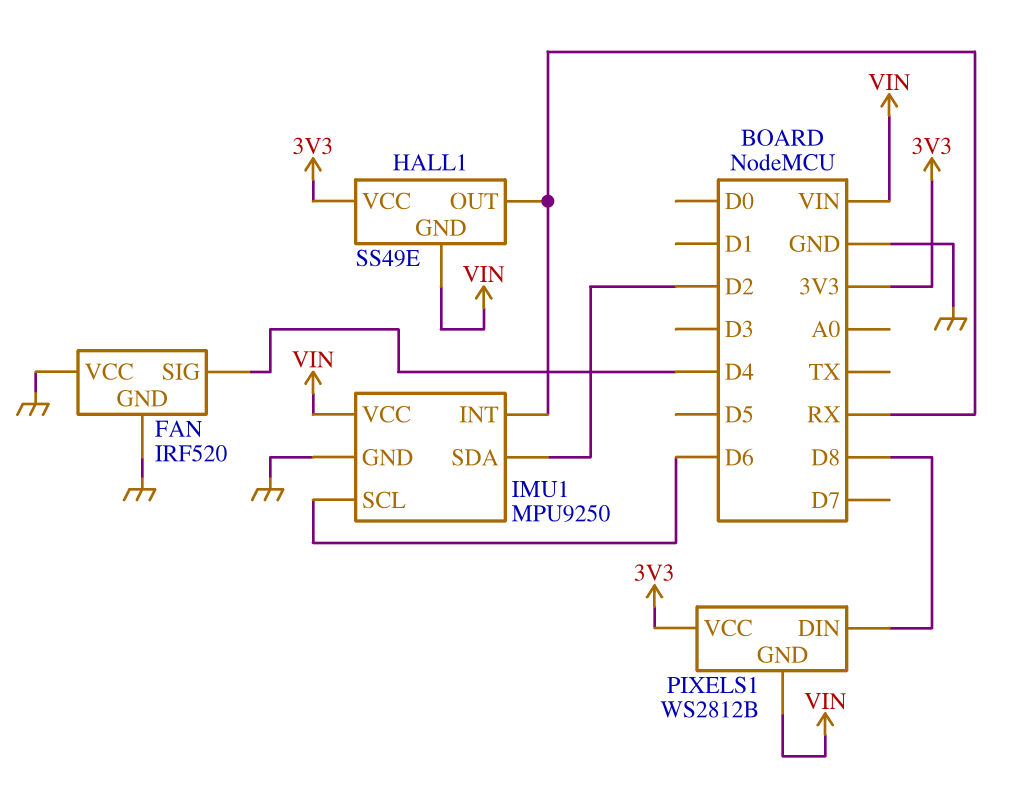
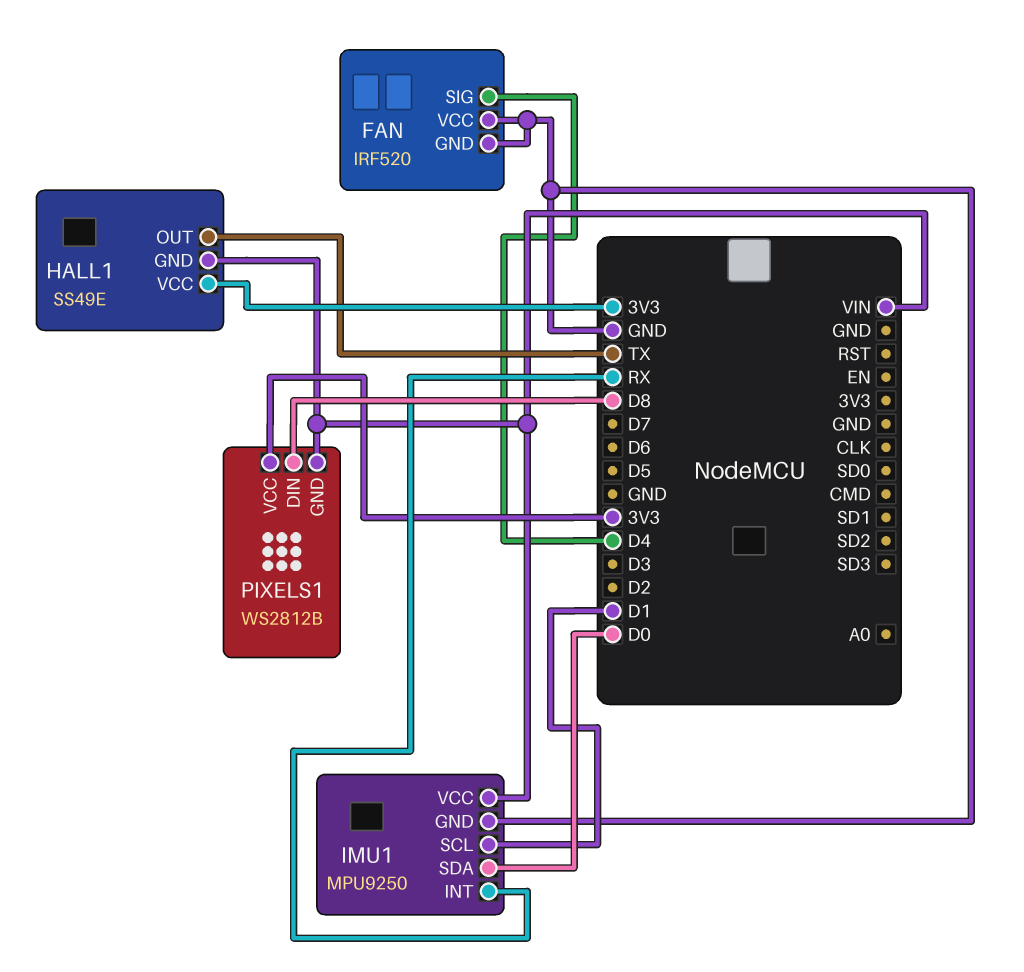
HALL1 pin OUT: RX -> TX
IMU1 pin SCL: D6 -> D1
IMU1 pin SDA: D2 -> D0

